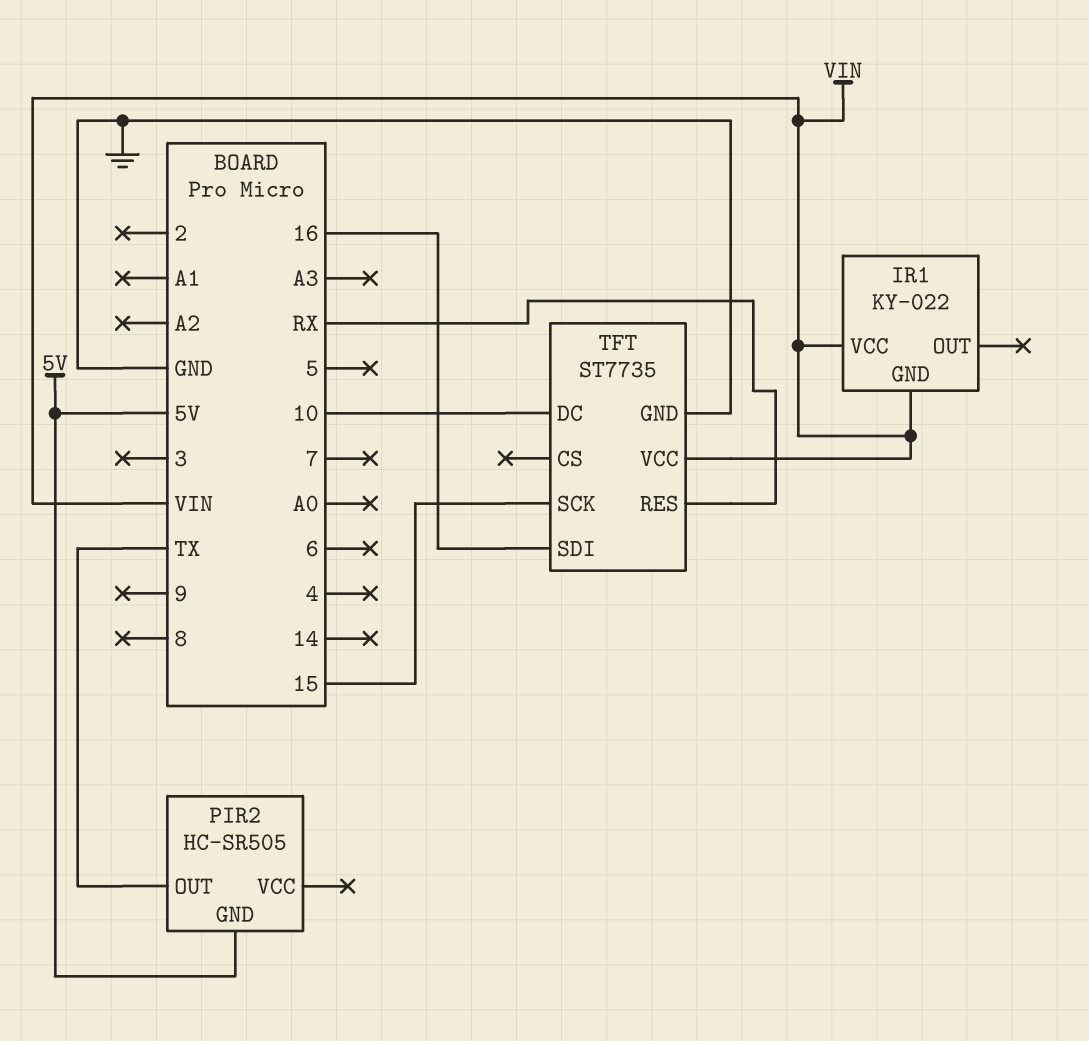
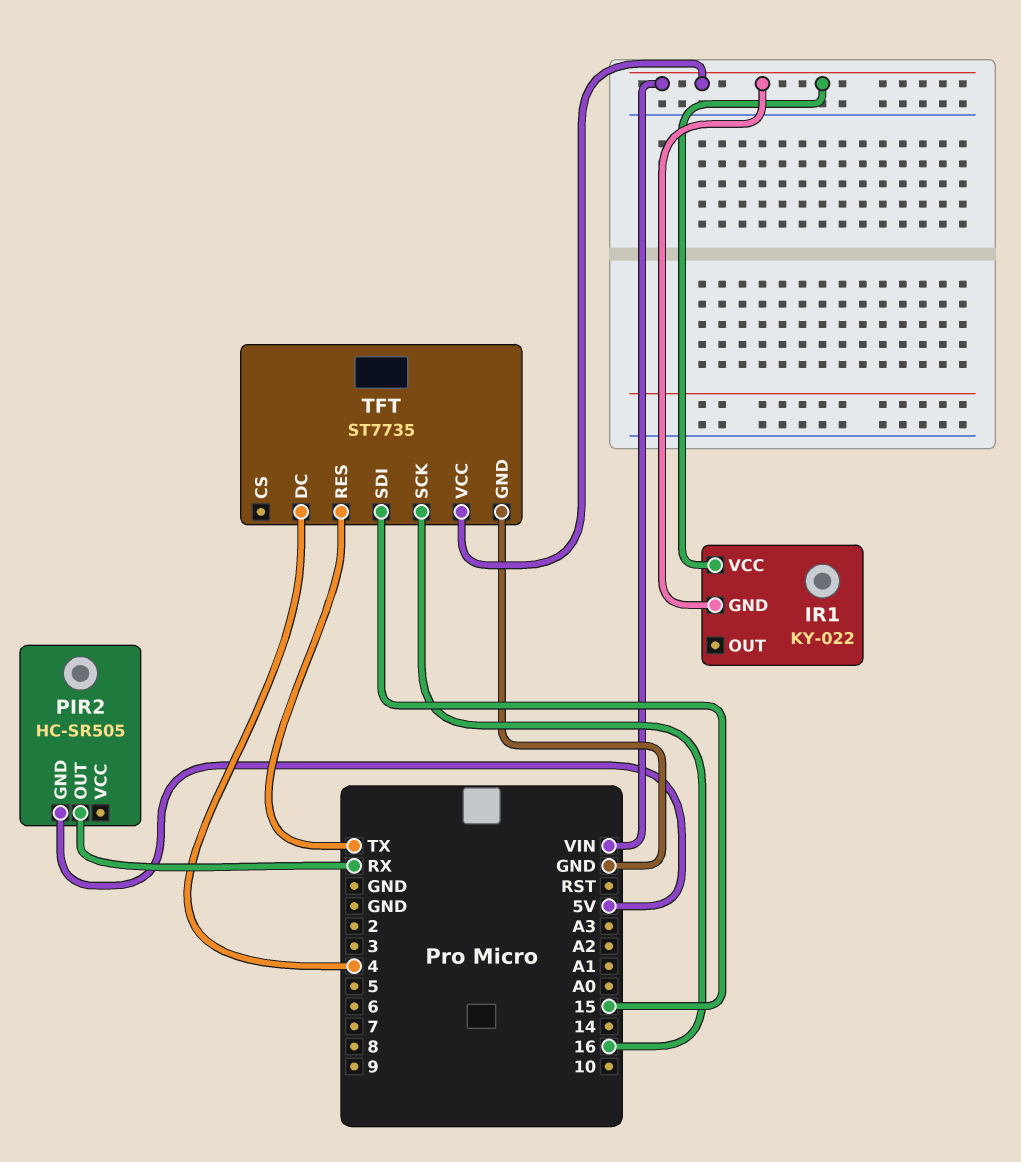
PIR2 pin OUT: TX -> RX
TFT pin DC: 10 -> 4
TFT pin RES: RX -> TX
TFT pin SCK: 15 -> 16
TFT pin SDI: 16 -> 15

